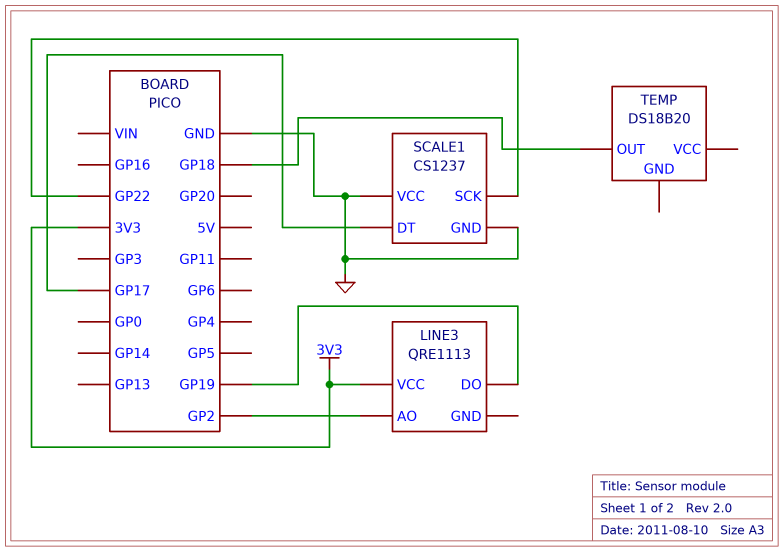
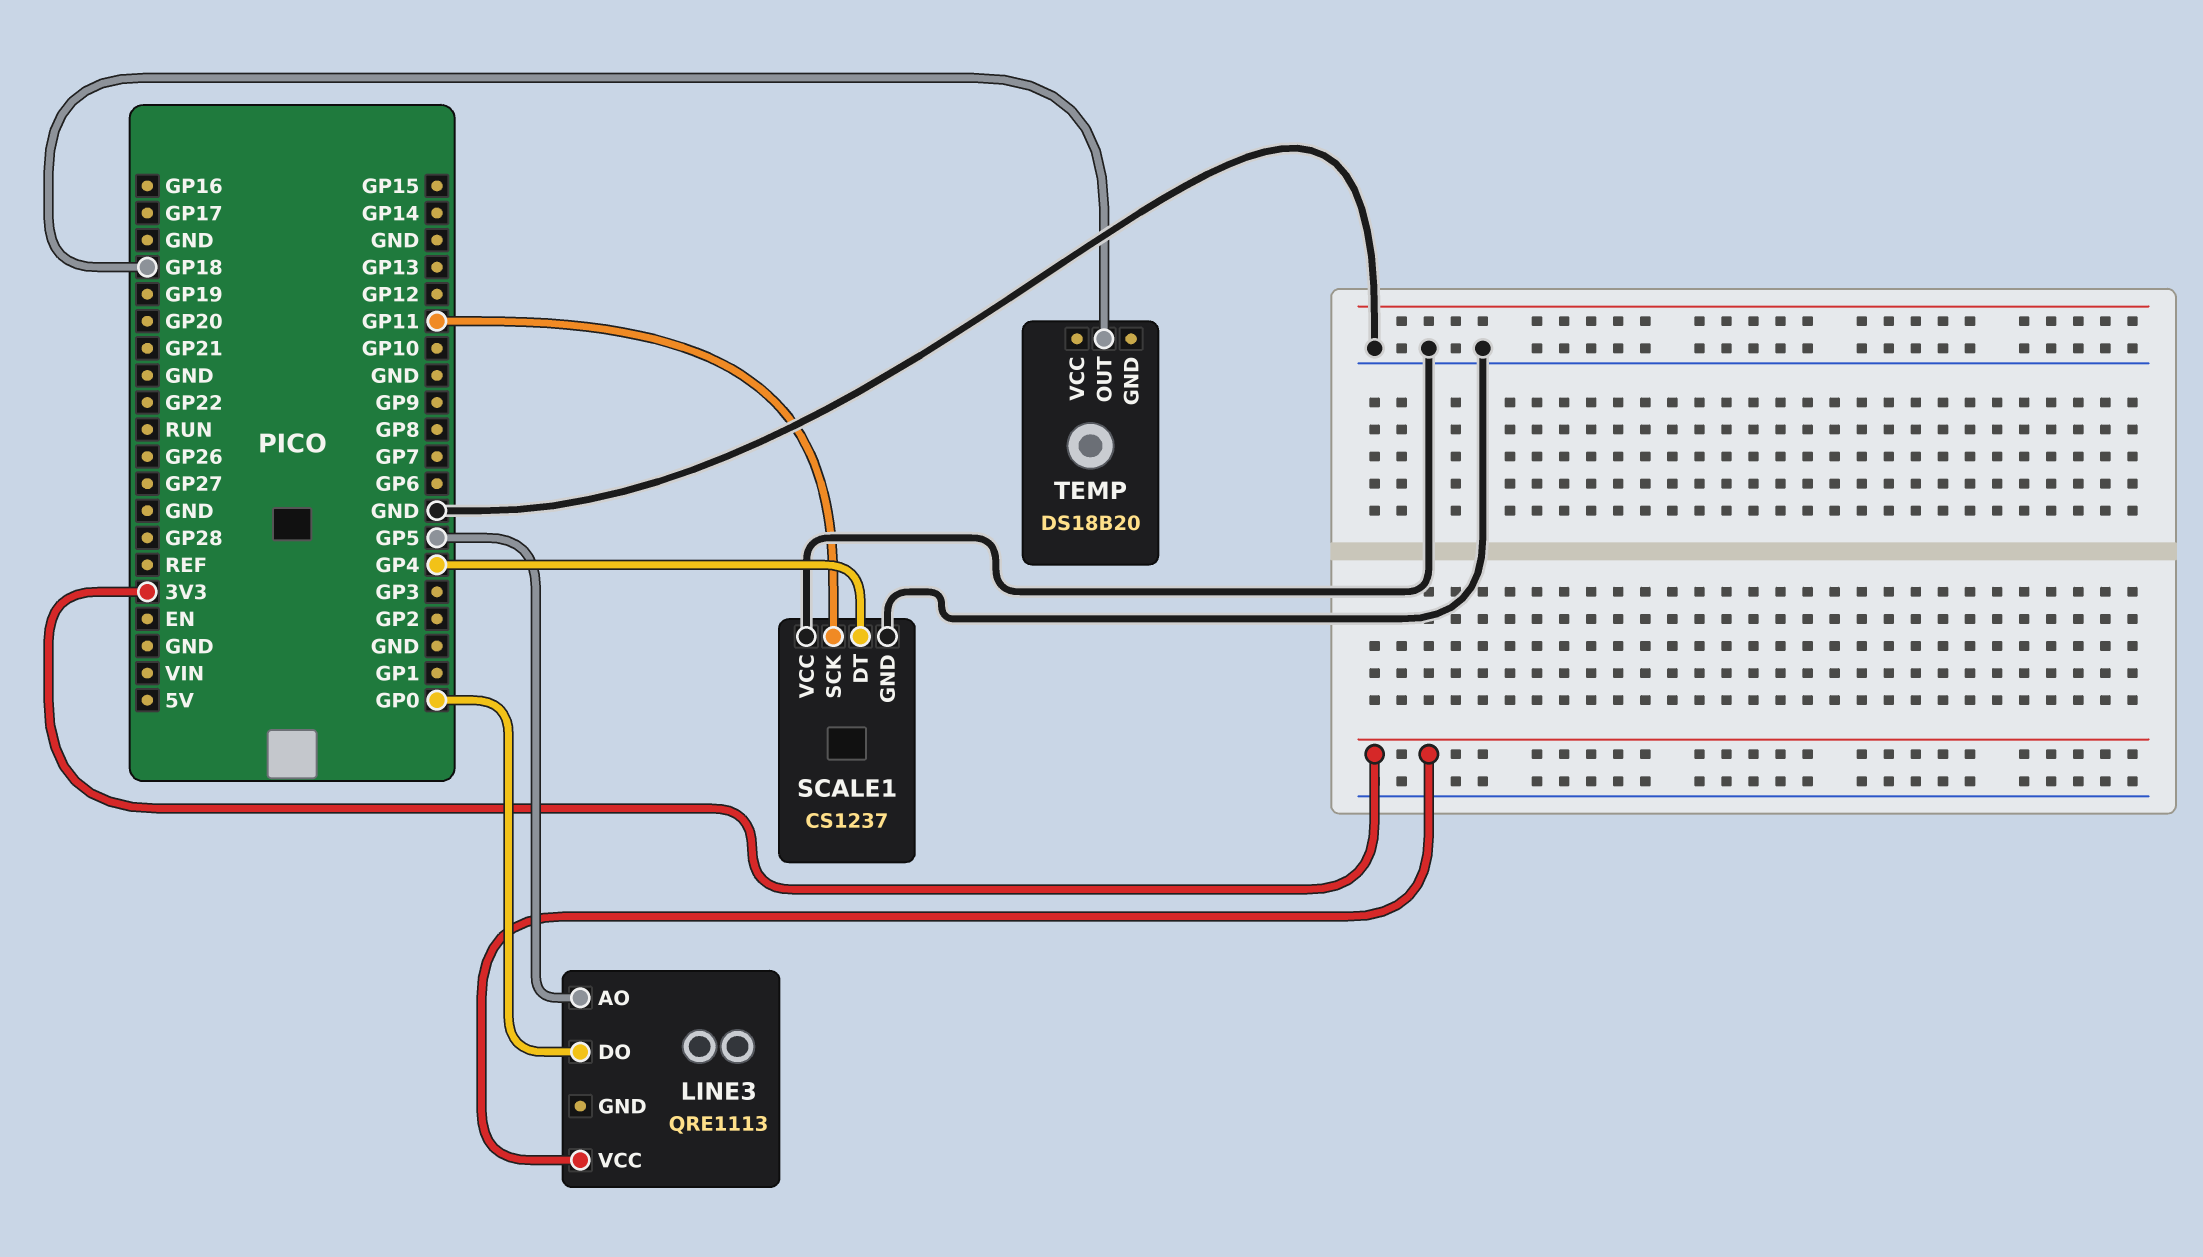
LINE3 pin AO: GP2 -> GP5
LINE3 pin DO: GP19 -> GP0
SCALE1 pin DT: GP17 -> GP4
SCALE1 pin SCK: GP22 -> GP11

